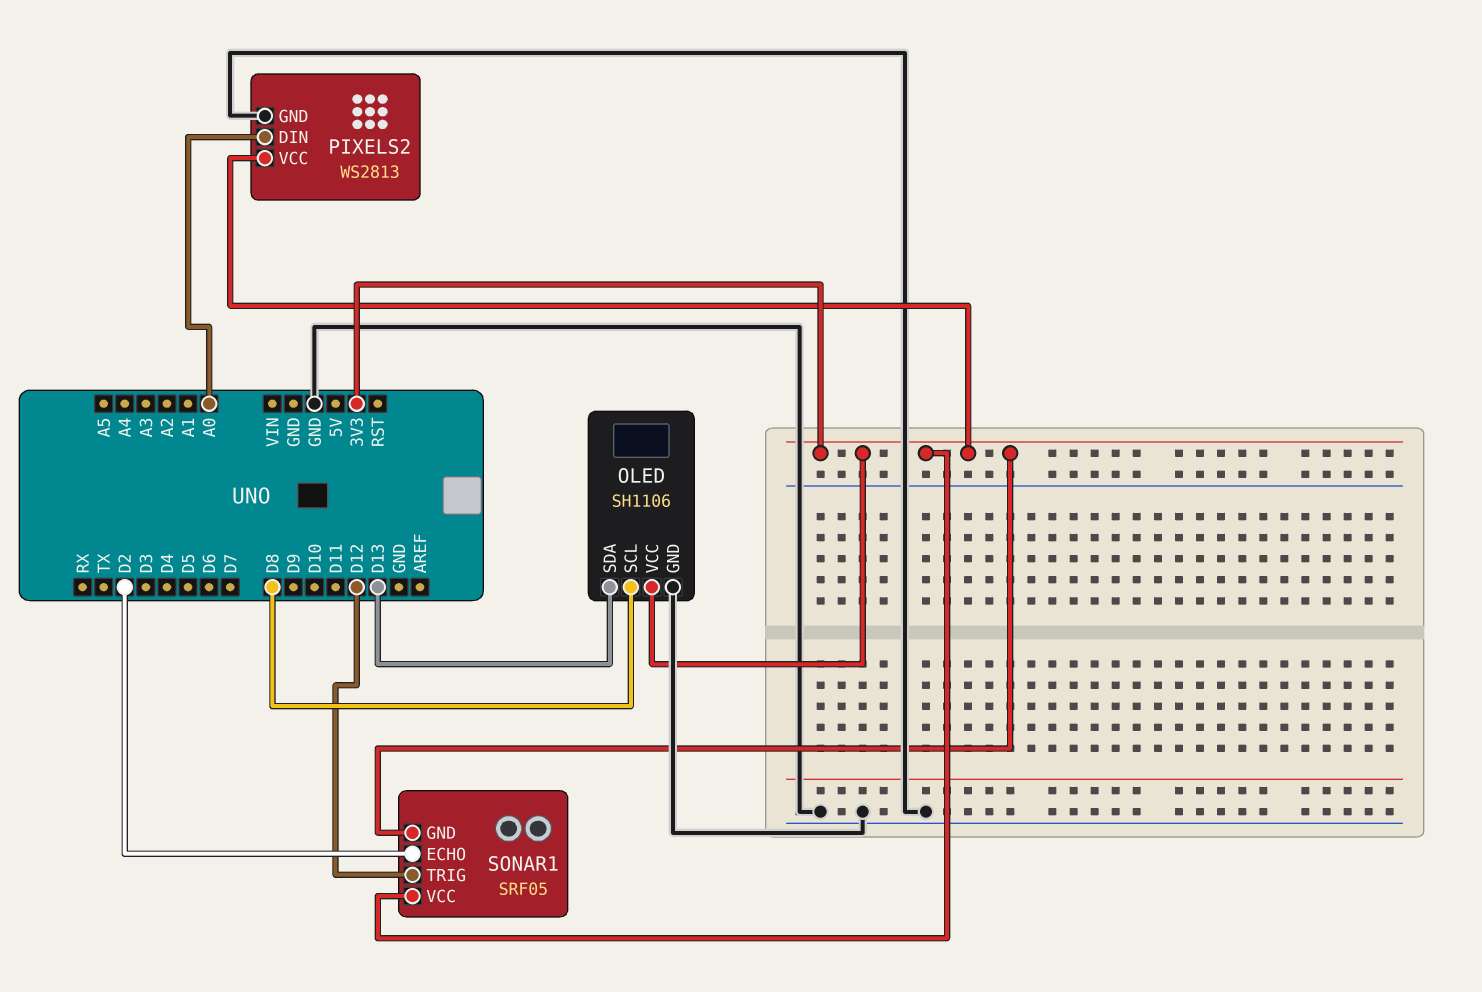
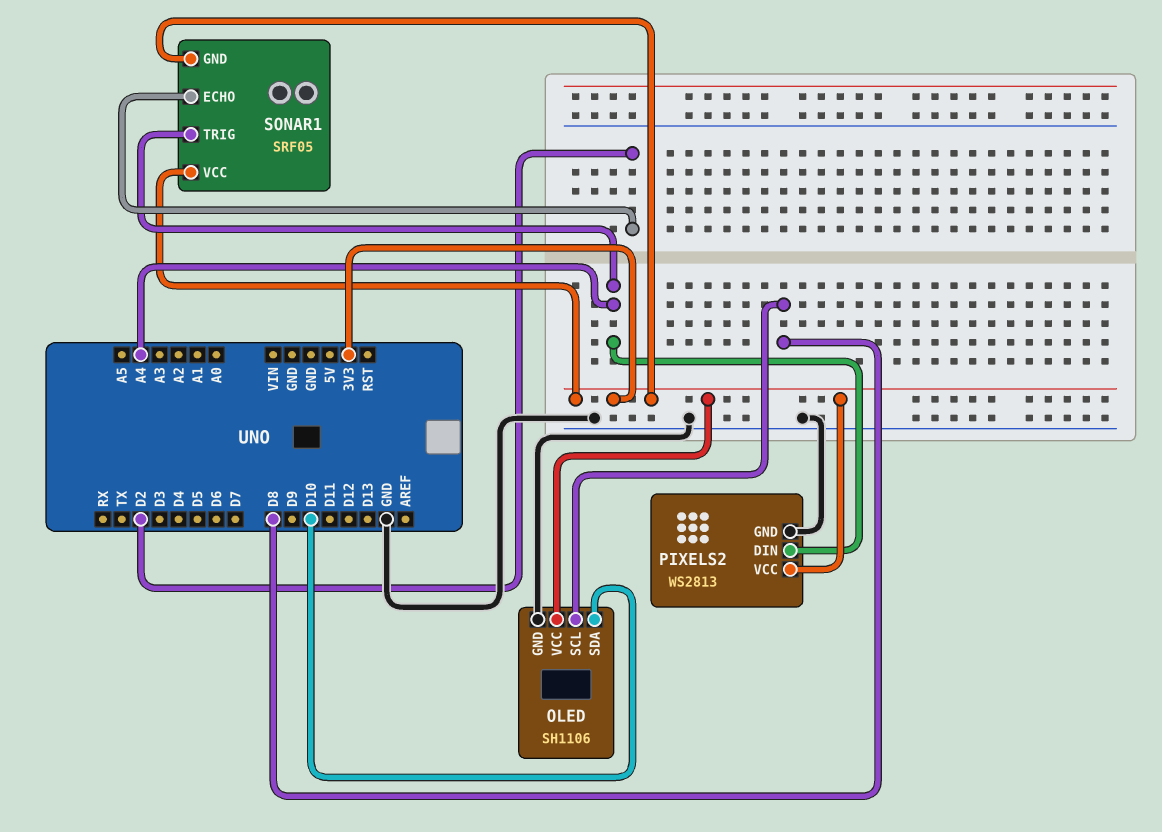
OLED pin SDA: D13 -> D10
PIXELS2 pin DIN: A0 -> A4
SONAR1 pin TRIG: D12 -> A4

